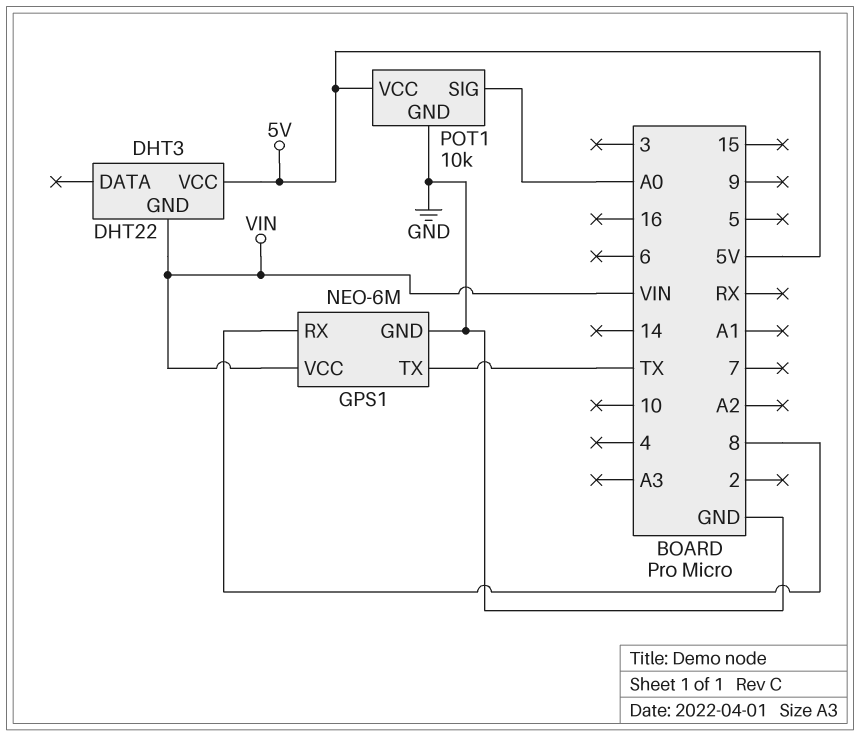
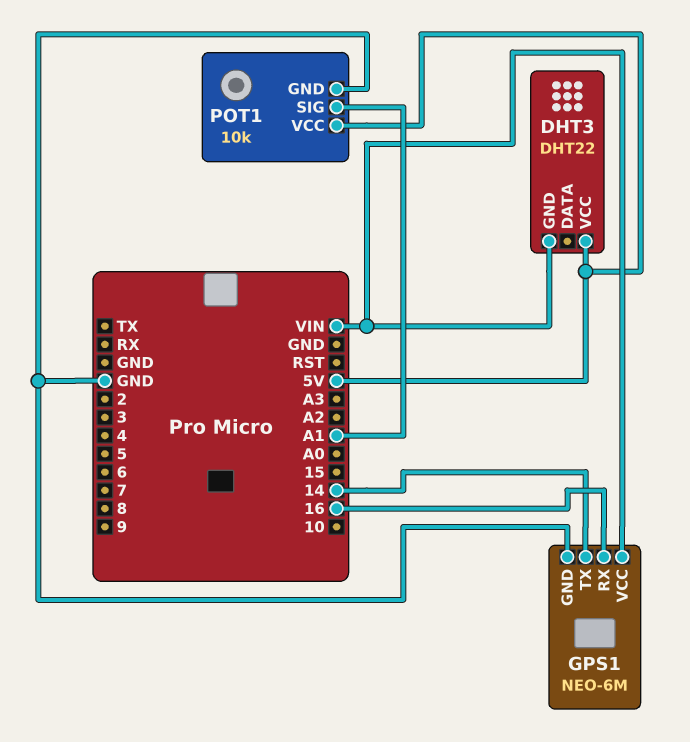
GPS1 pin RX: 8 -> 16
GPS1 pin TX: TX -> 14
POT1 pin SIG: A0 -> A1

